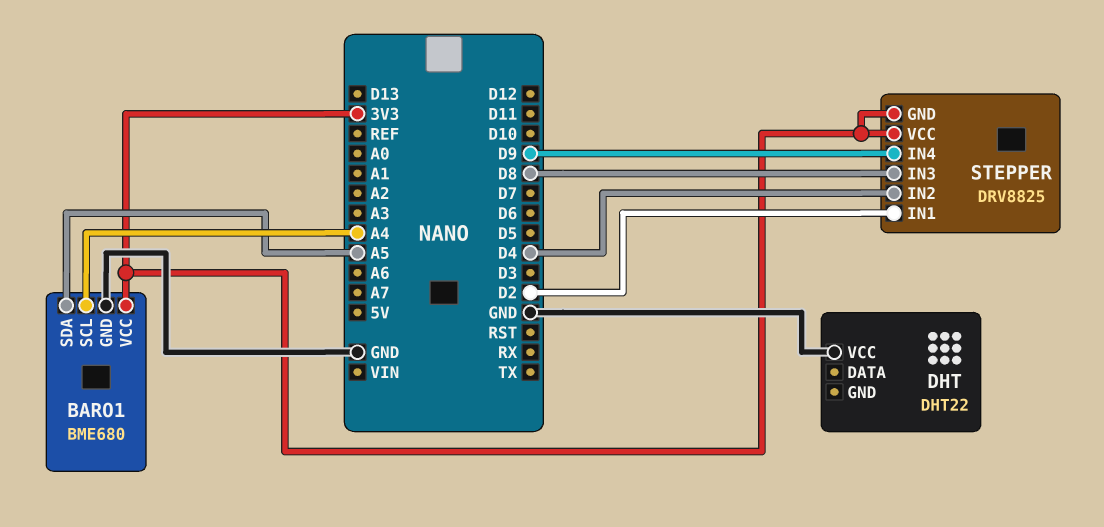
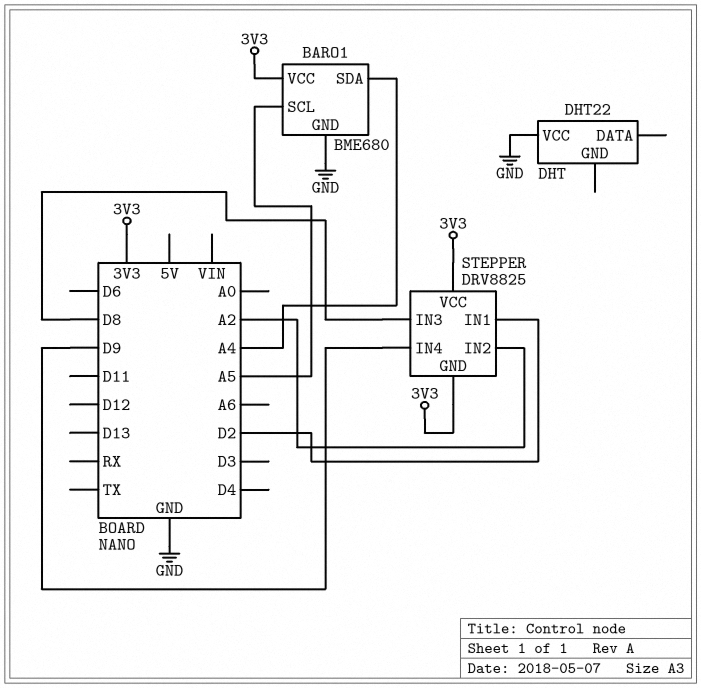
BARO1 pin SCL: A4 -> A5
BARO1 pin SDA: A5 -> A4
STEPPER pin IN2: D4 -> A2

